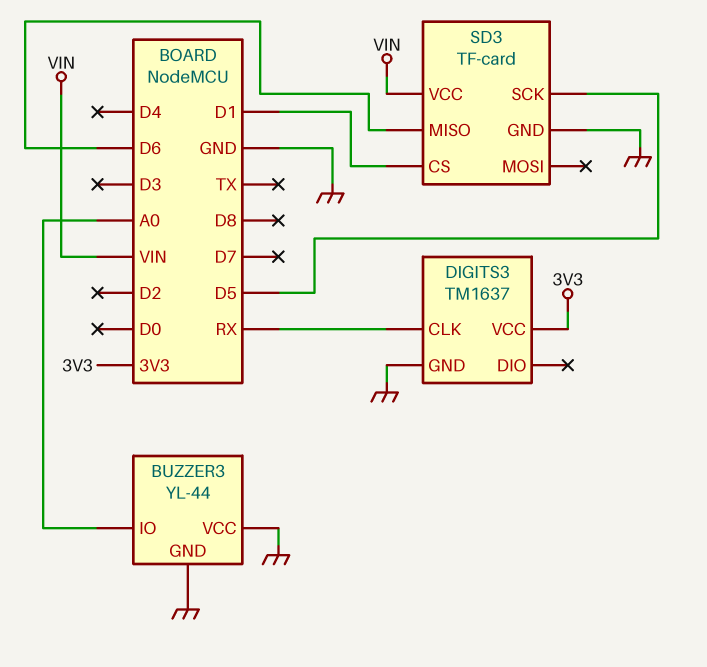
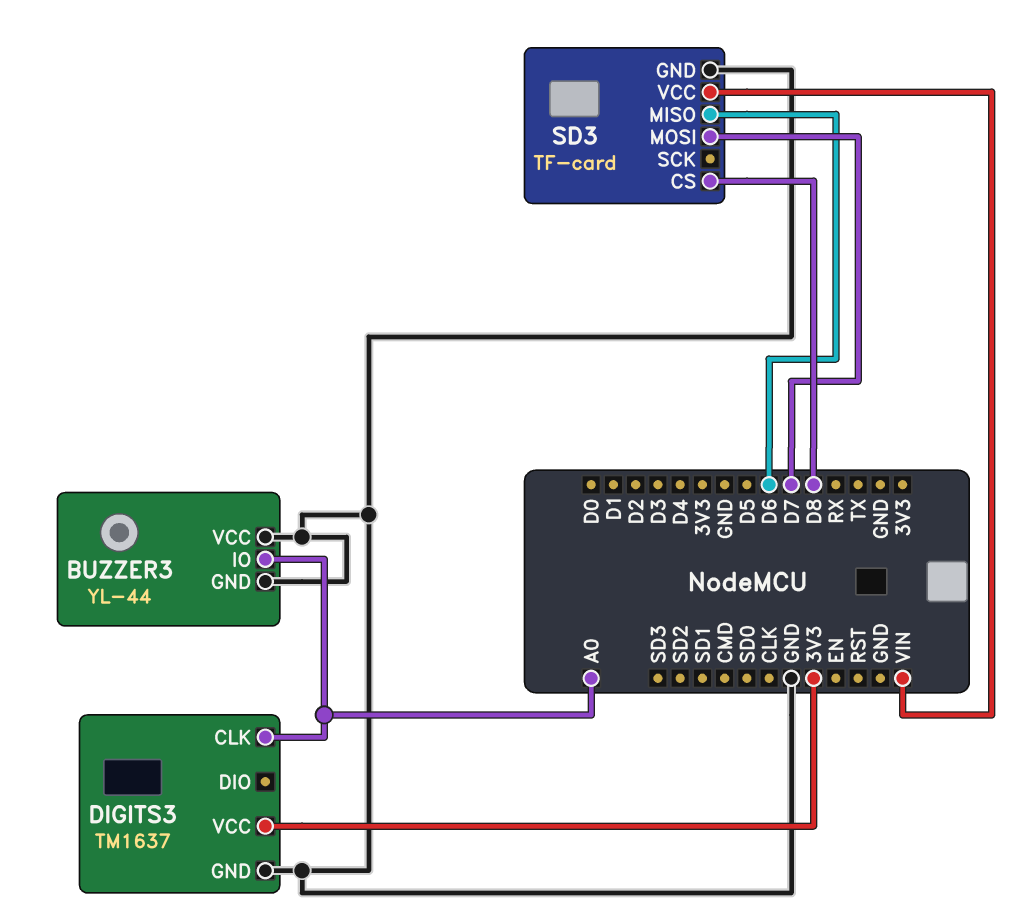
DIGITS3 pin CLK: RX -> A0
SD3 pin CS: D1 -> D8
SD3 pin MOSI: none -> D7
SD3 pin SCK: D5 -> none

